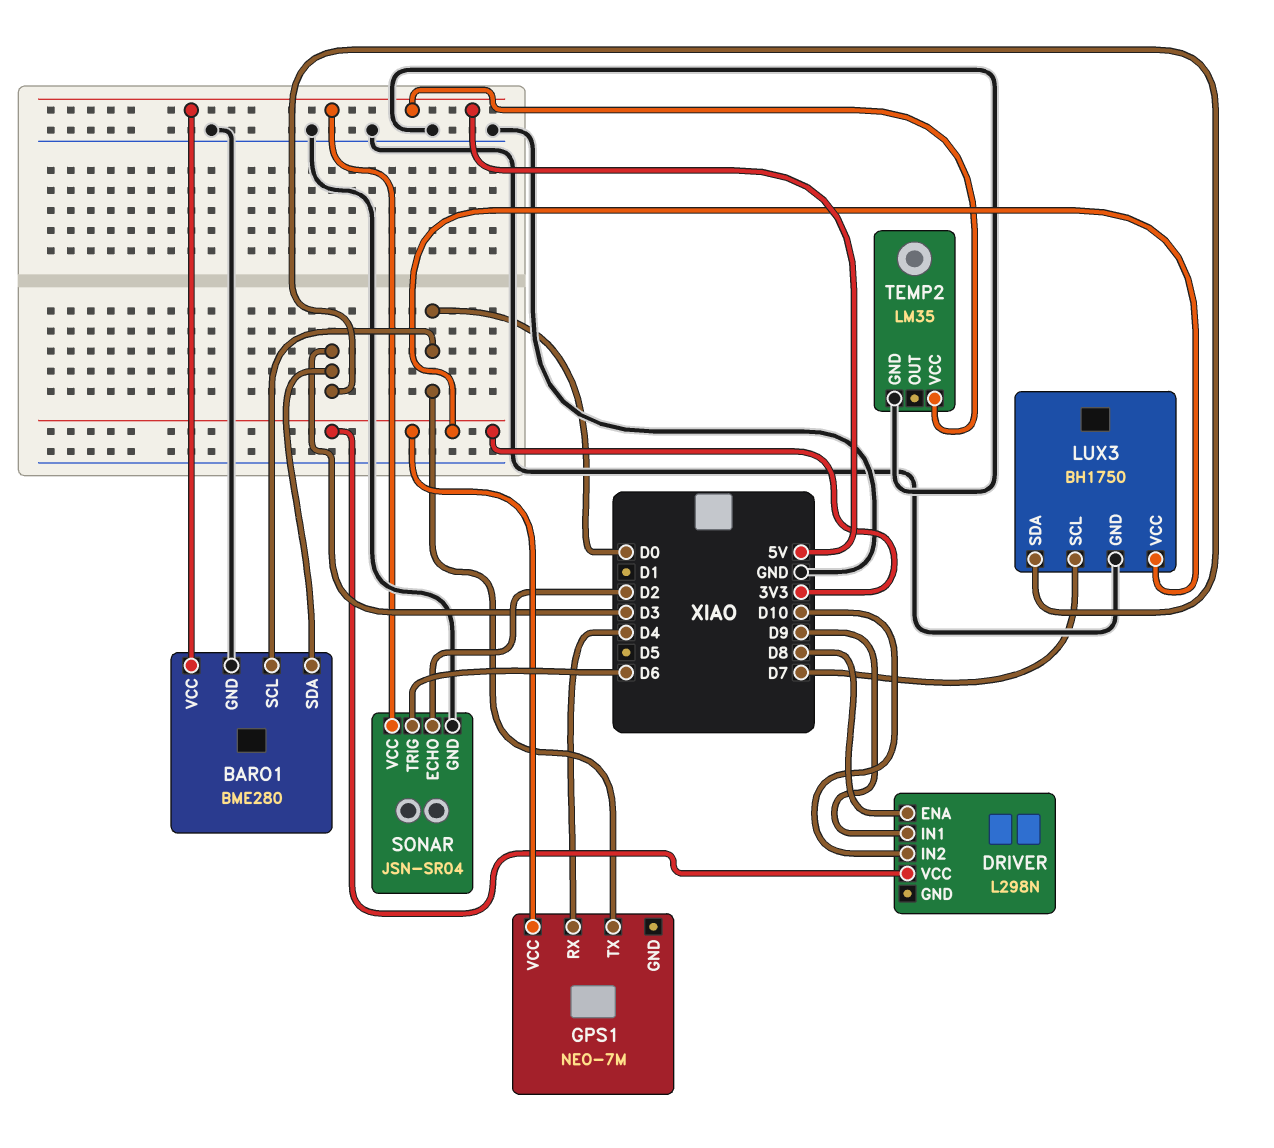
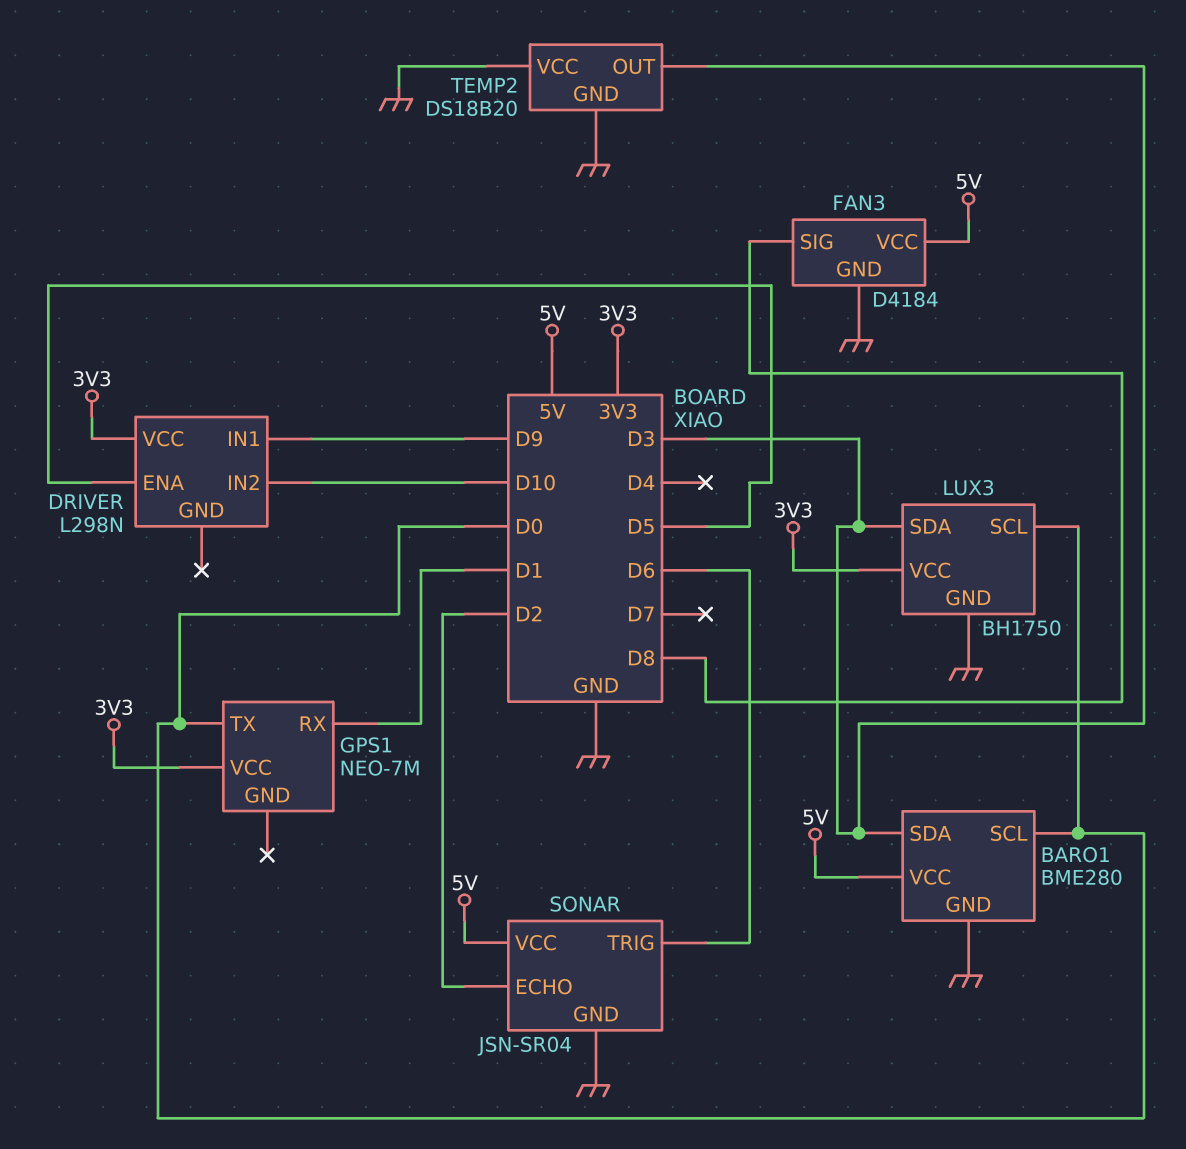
DRIVER pin ENA: D8 -> D5
FAN3: none -> D4184
FAN3 pin GND: none -> GND
FAN3 pin SIG: none -> D8
FAN3 pin VCC: none -> 5V
GPS1 pin RX: D4 -> D1
LUX3 pin SCL: D7 -> D0
TEMP2: LM35 -> DS18B20
TEMP2 pin OUT: none -> D3
TEMP2 pin VCC: 5V -> GND

